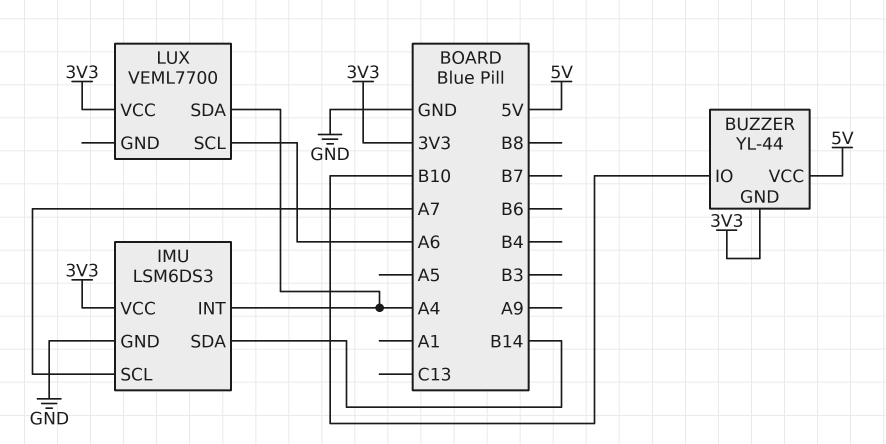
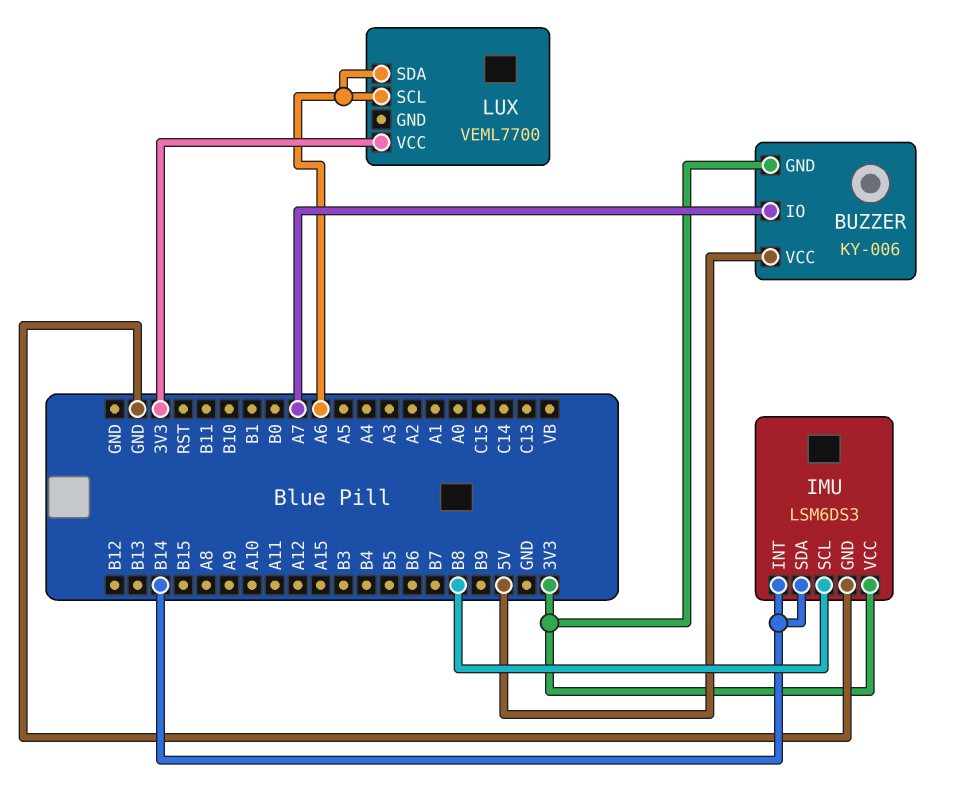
BUZZER: YL-44 -> KY-006
BUZZER pin IO: B10 -> A7
IMU pin INT: A4 -> B14
IMU pin SCL: A7 -> B8
LUX pin SDA: A4 -> A6

